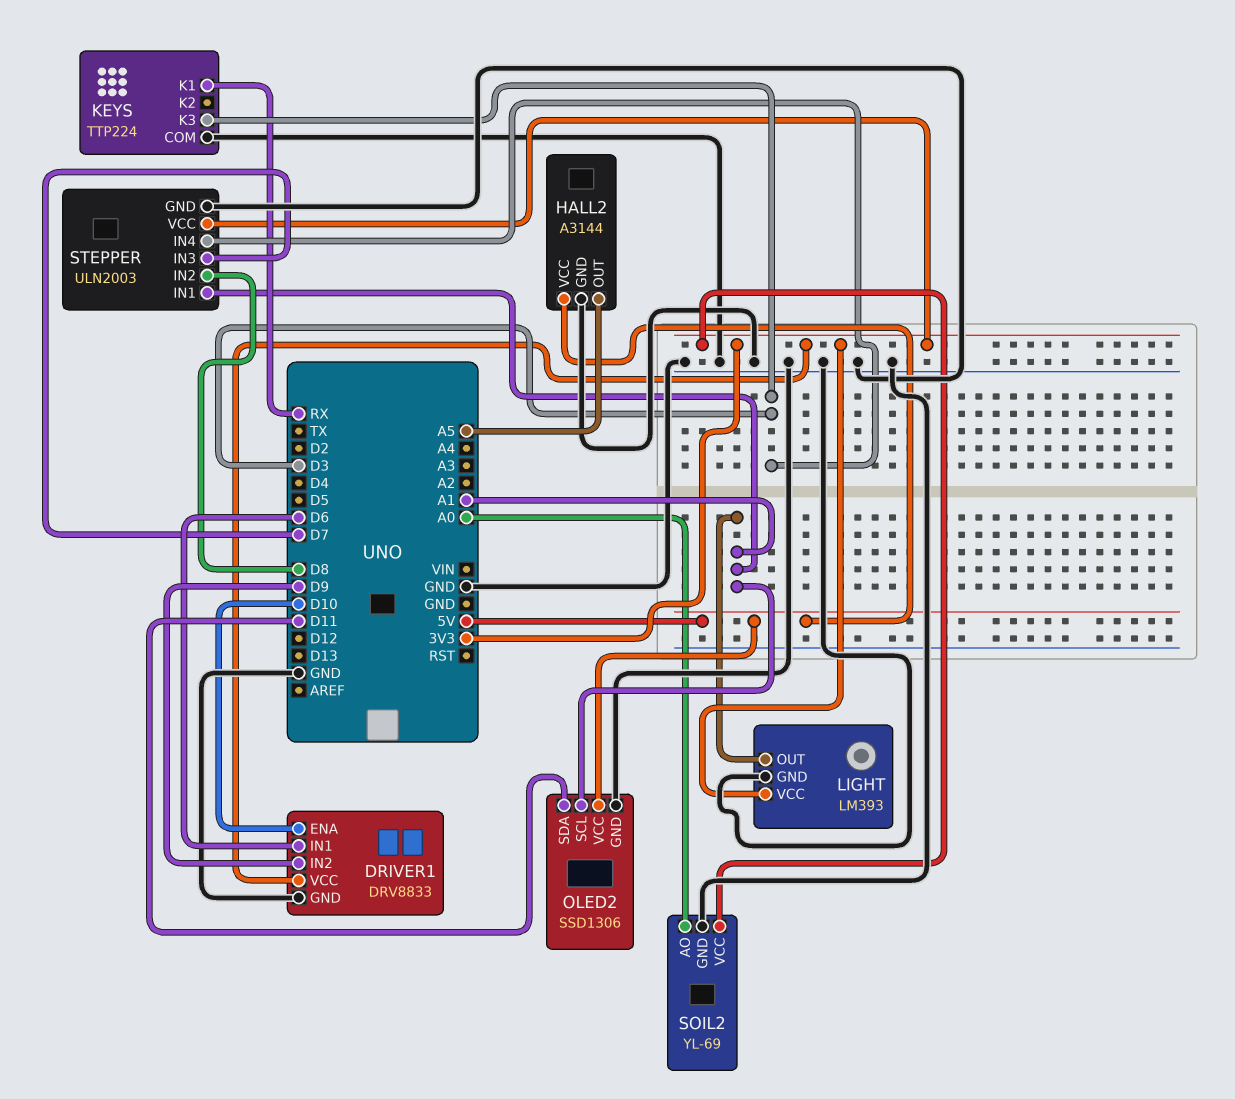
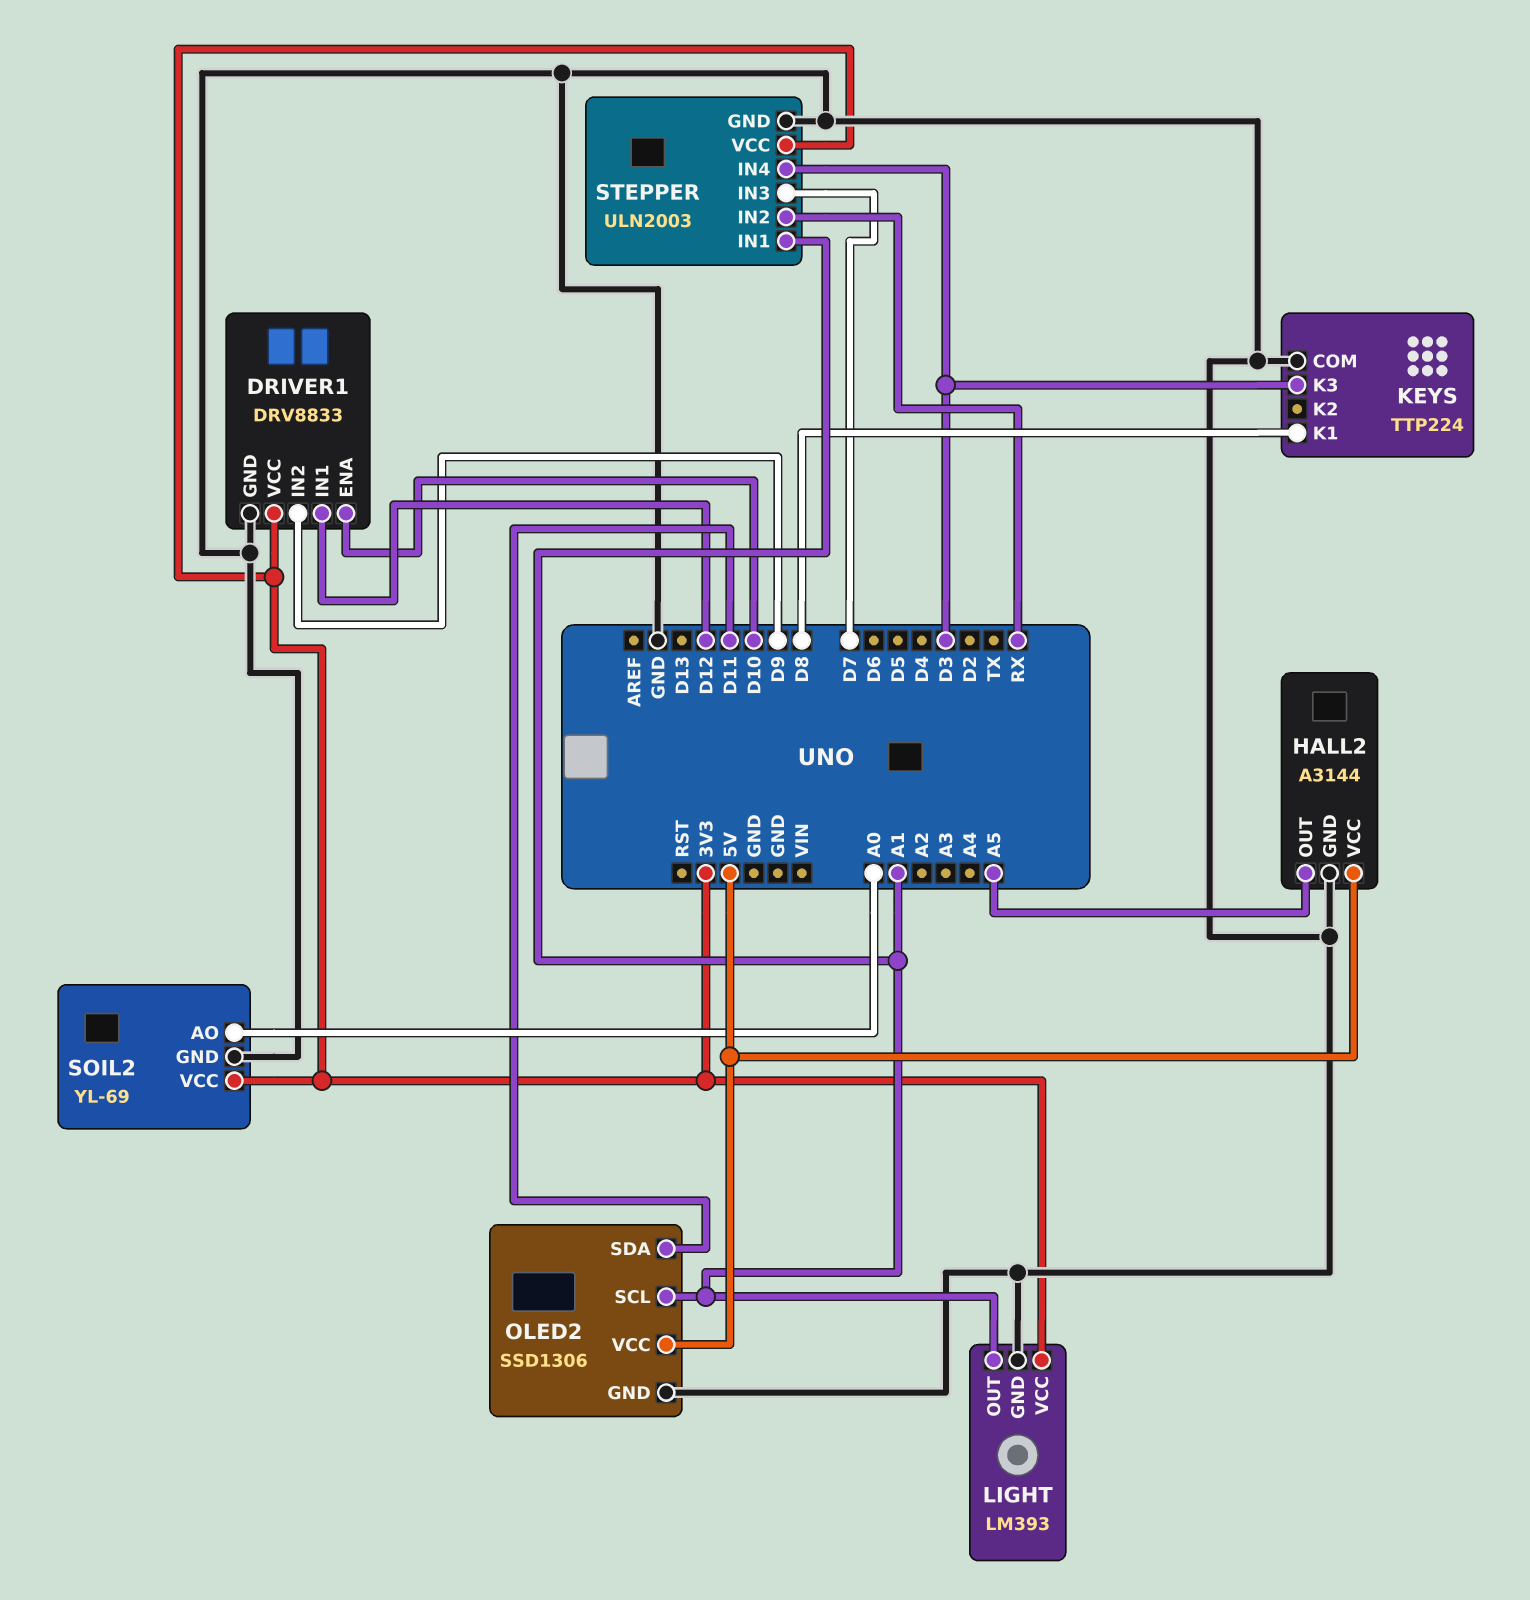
DRIVER1 pin IN1: D6 -> D12
KEYS pin K1: RX -> D8
STEPPER pin IN2: D8 -> RX

